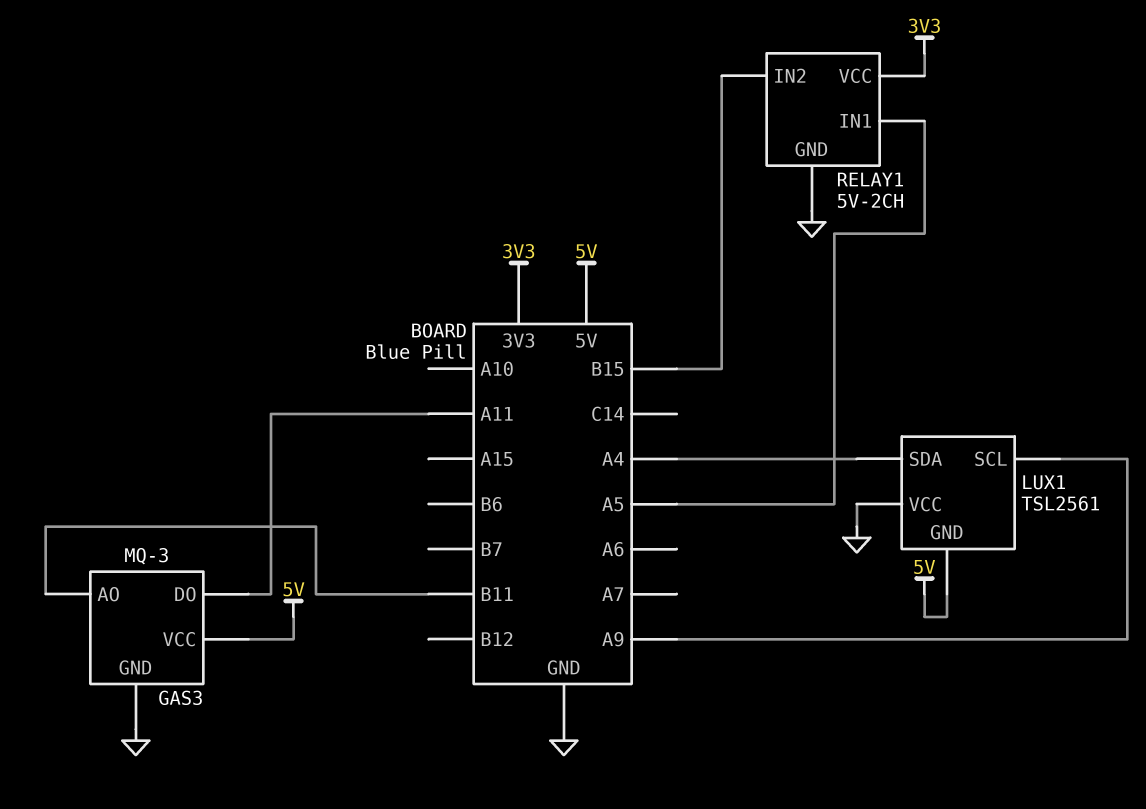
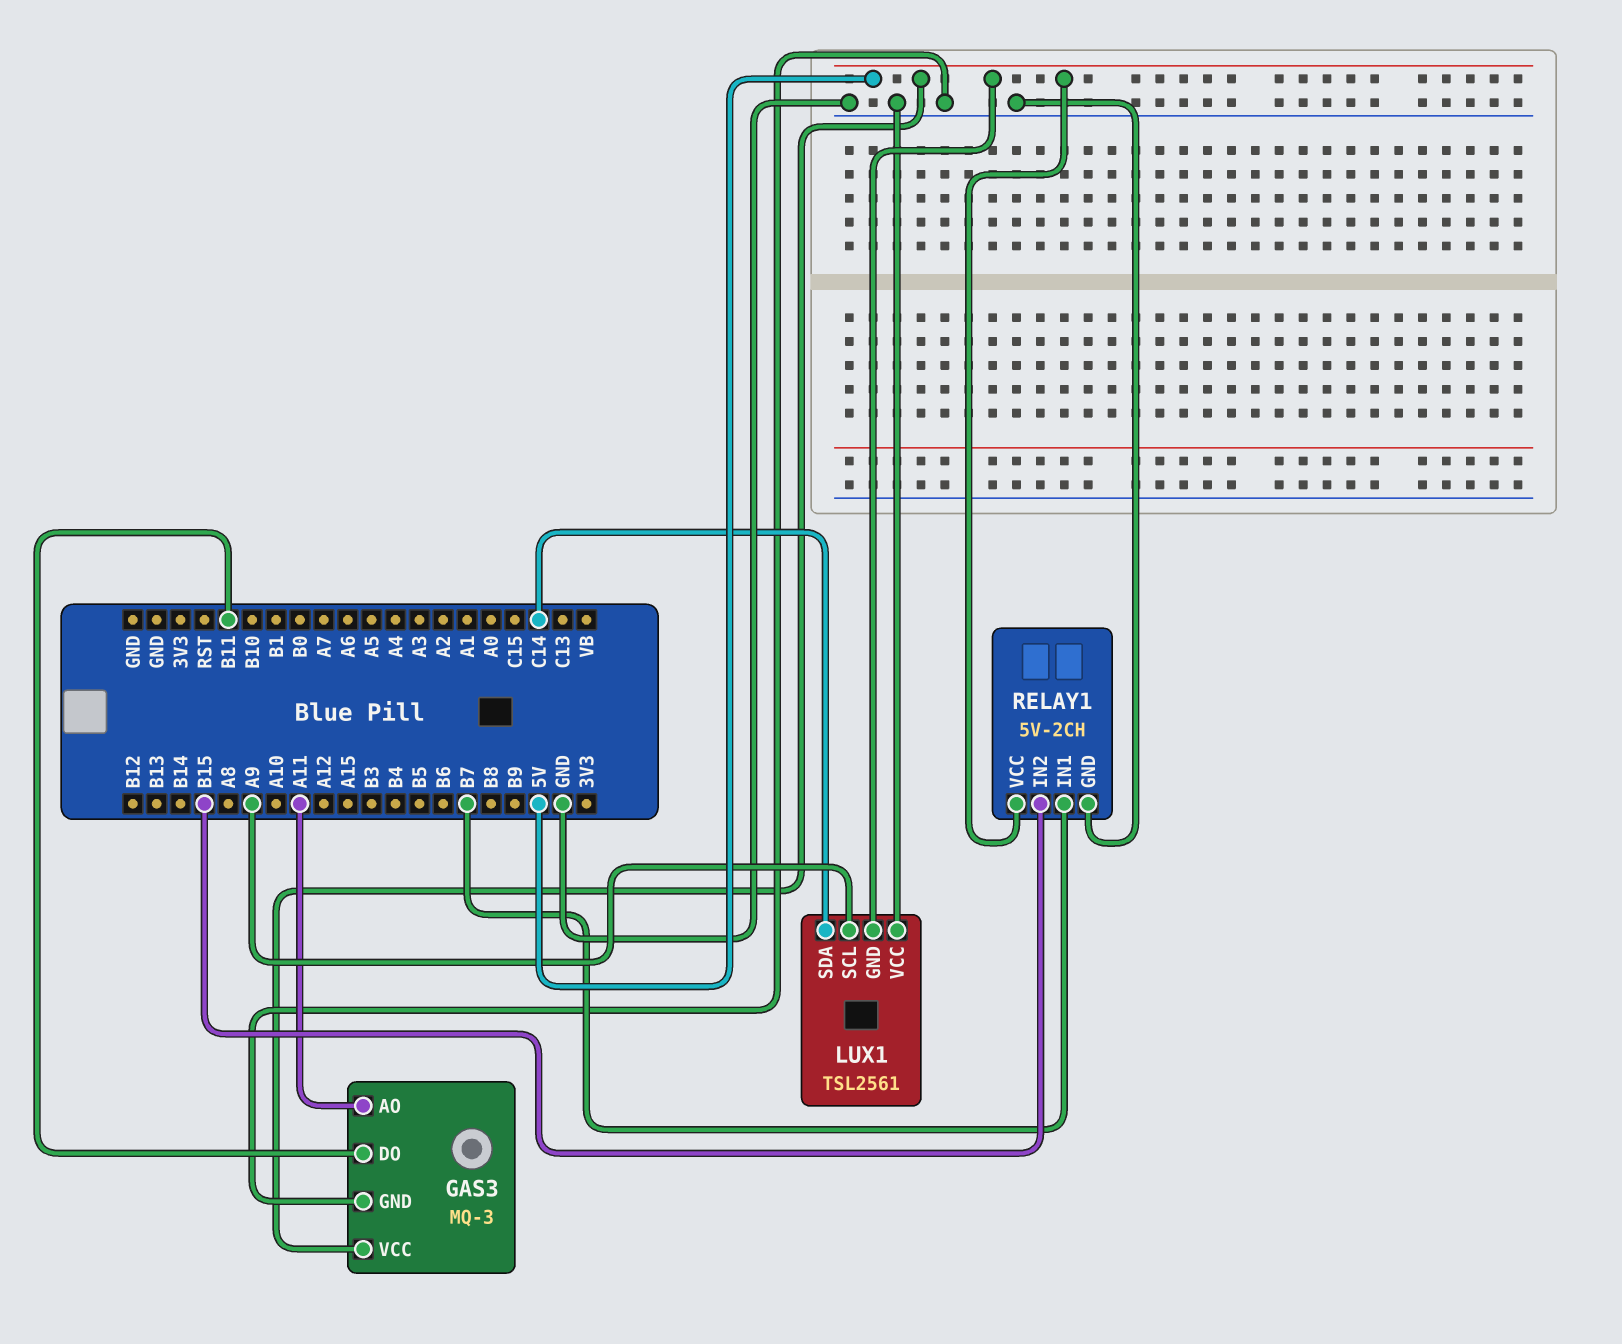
GAS3 pin AO: B11 -> A11
GAS3 pin DO: A11 -> B11
LUX1 pin SDA: A4 -> C14
RELAY1 pin IN1: A5 -> B7
RELAY1 pin VCC: 3V3 -> 5V

